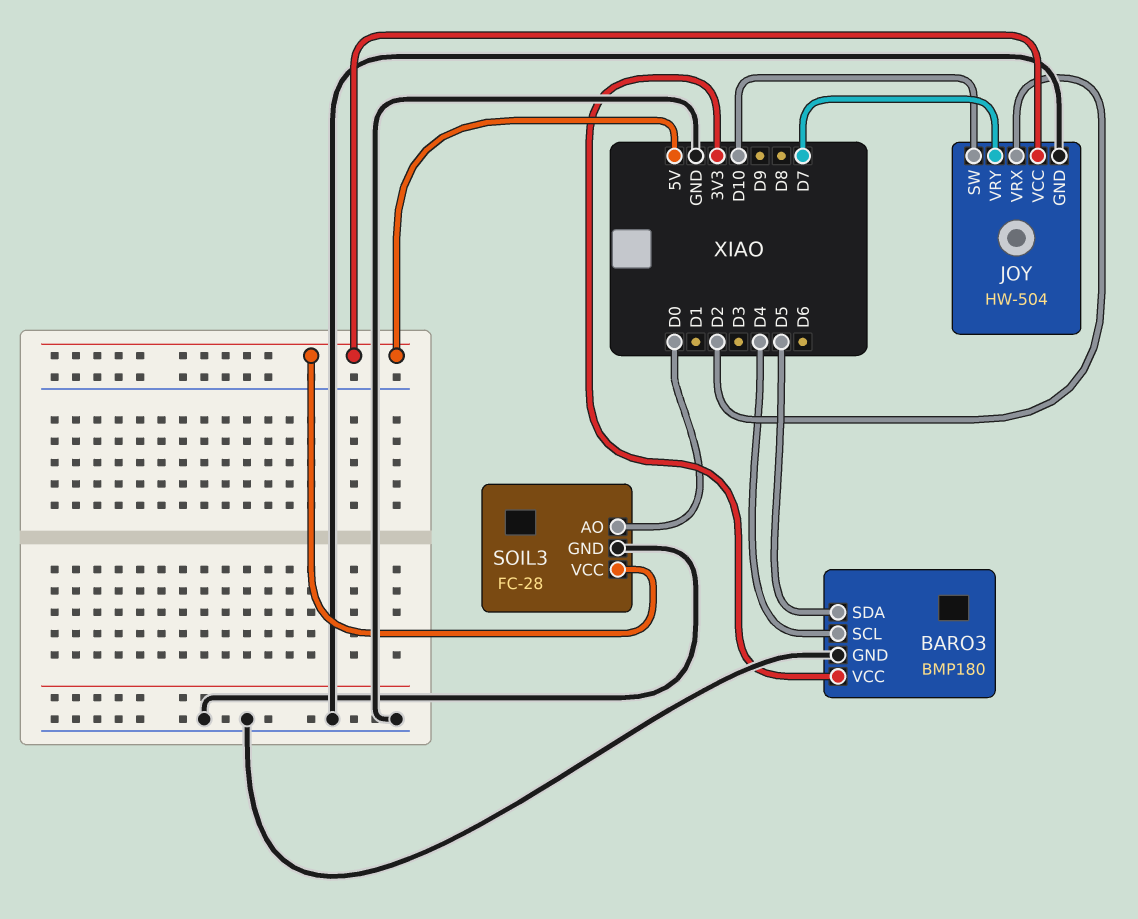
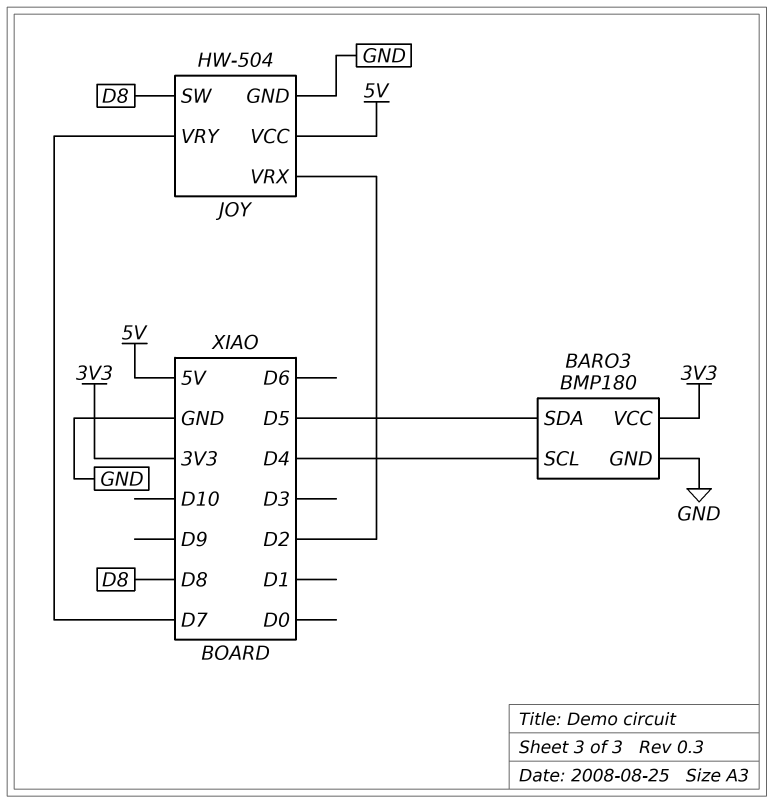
JOY pin SW: D10 -> D8
SOIL3: FC-28 -> none
SOIL3 pin AO: D0 -> none
SOIL3 pin GND: GND -> none
SOIL3 pin VCC: 5V -> none

